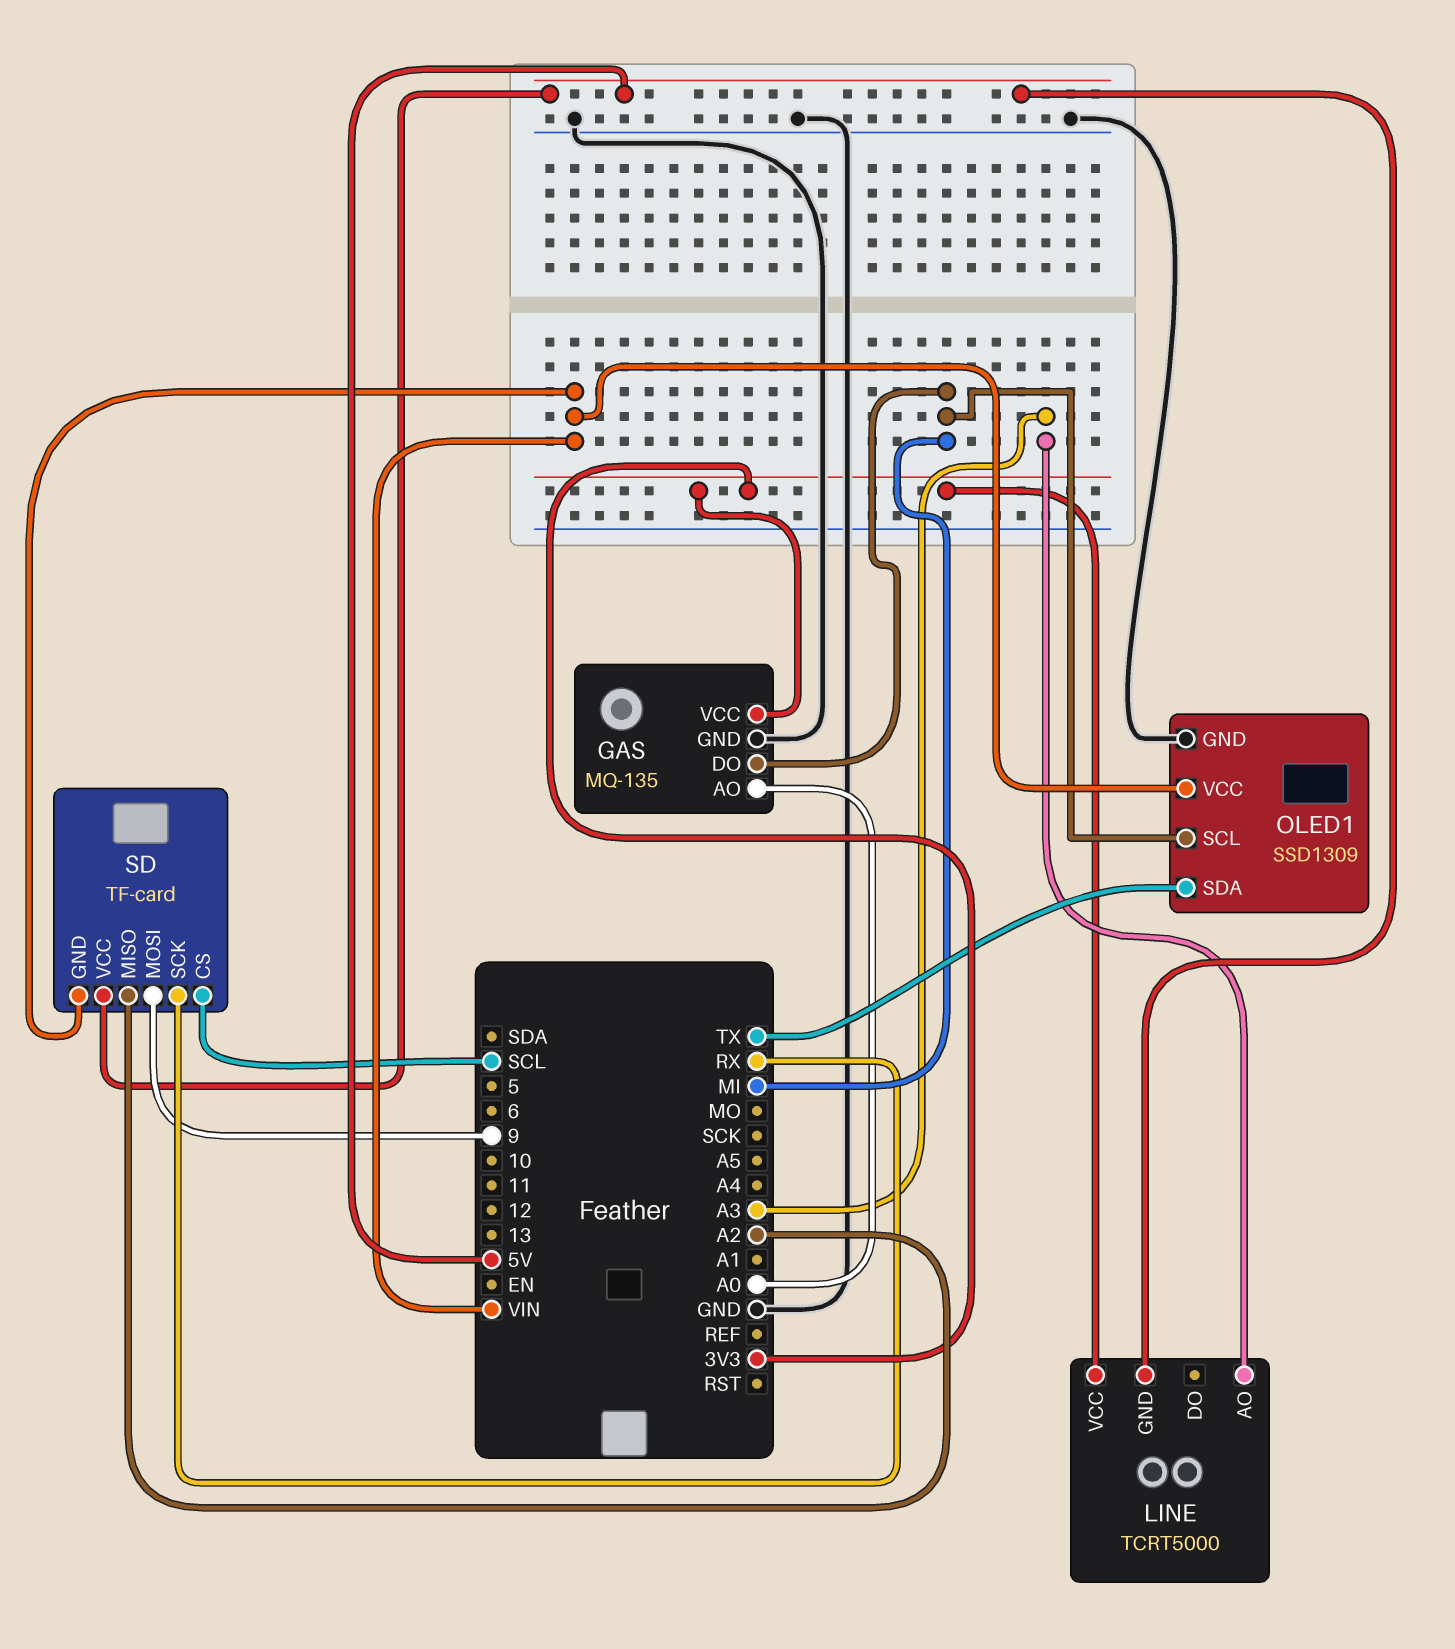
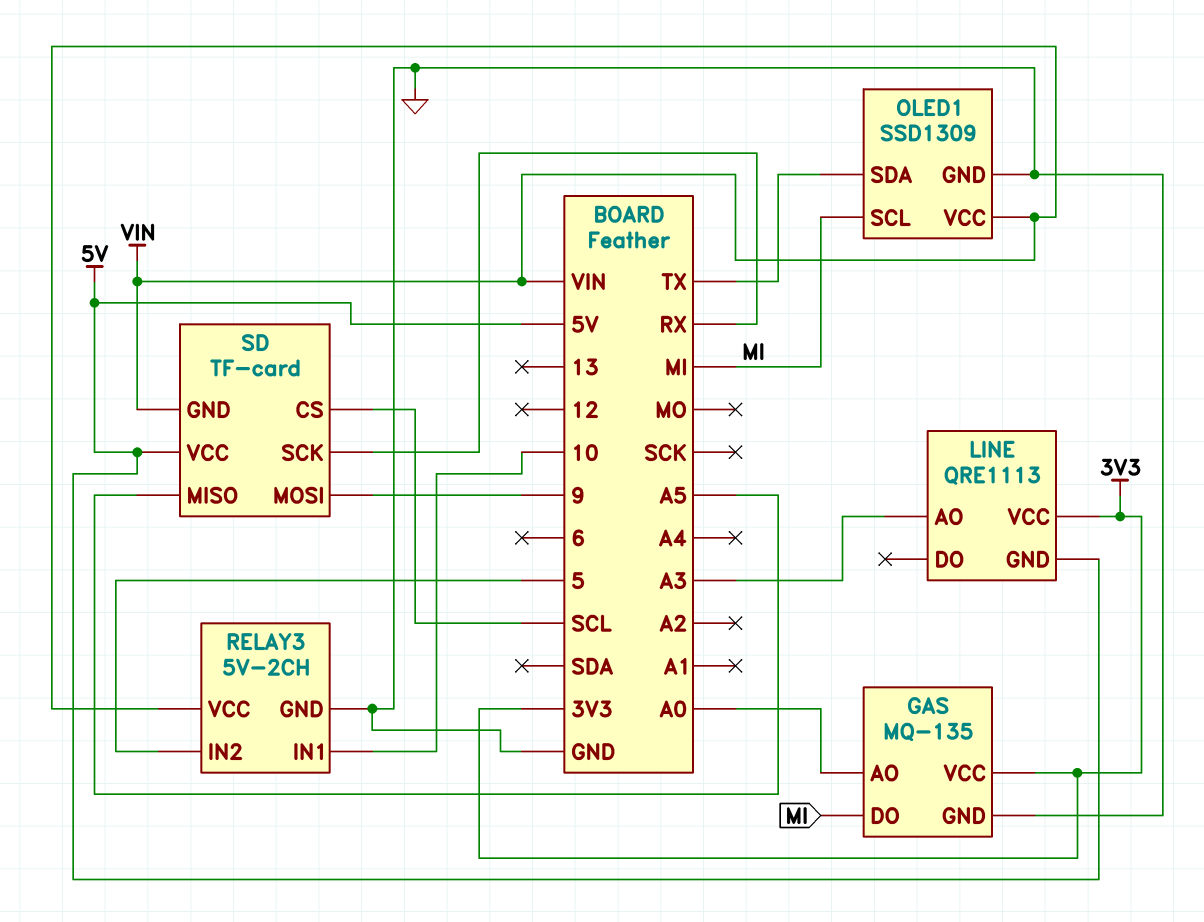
LINE: TCRT5000 -> QRE1113
RELAY3: none -> 5V-2CH
RELAY3 pin GND: none -> GND
RELAY3 pin IN1: none -> 10
RELAY3 pin IN2: none -> 5
RELAY3 pin VCC: none -> VIN
SD pin MISO: A2 -> A5

